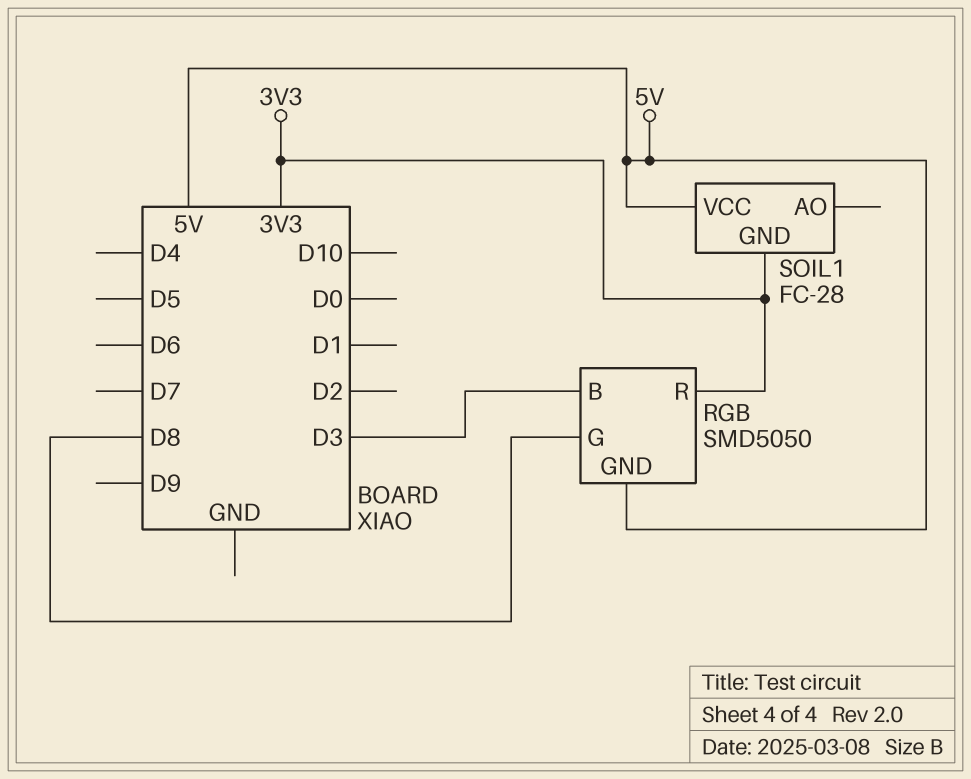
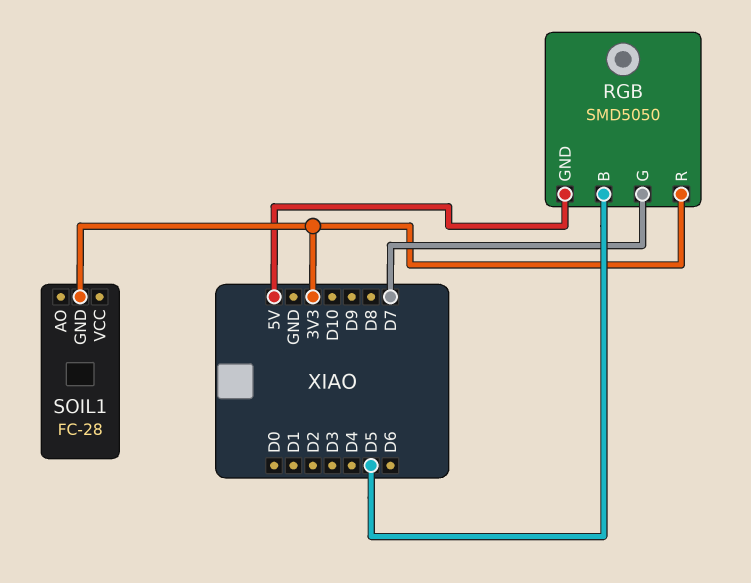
RGB pin B: D3 -> D5
RGB pin G: D8 -> D7
SOIL1 pin VCC: 5V -> none

